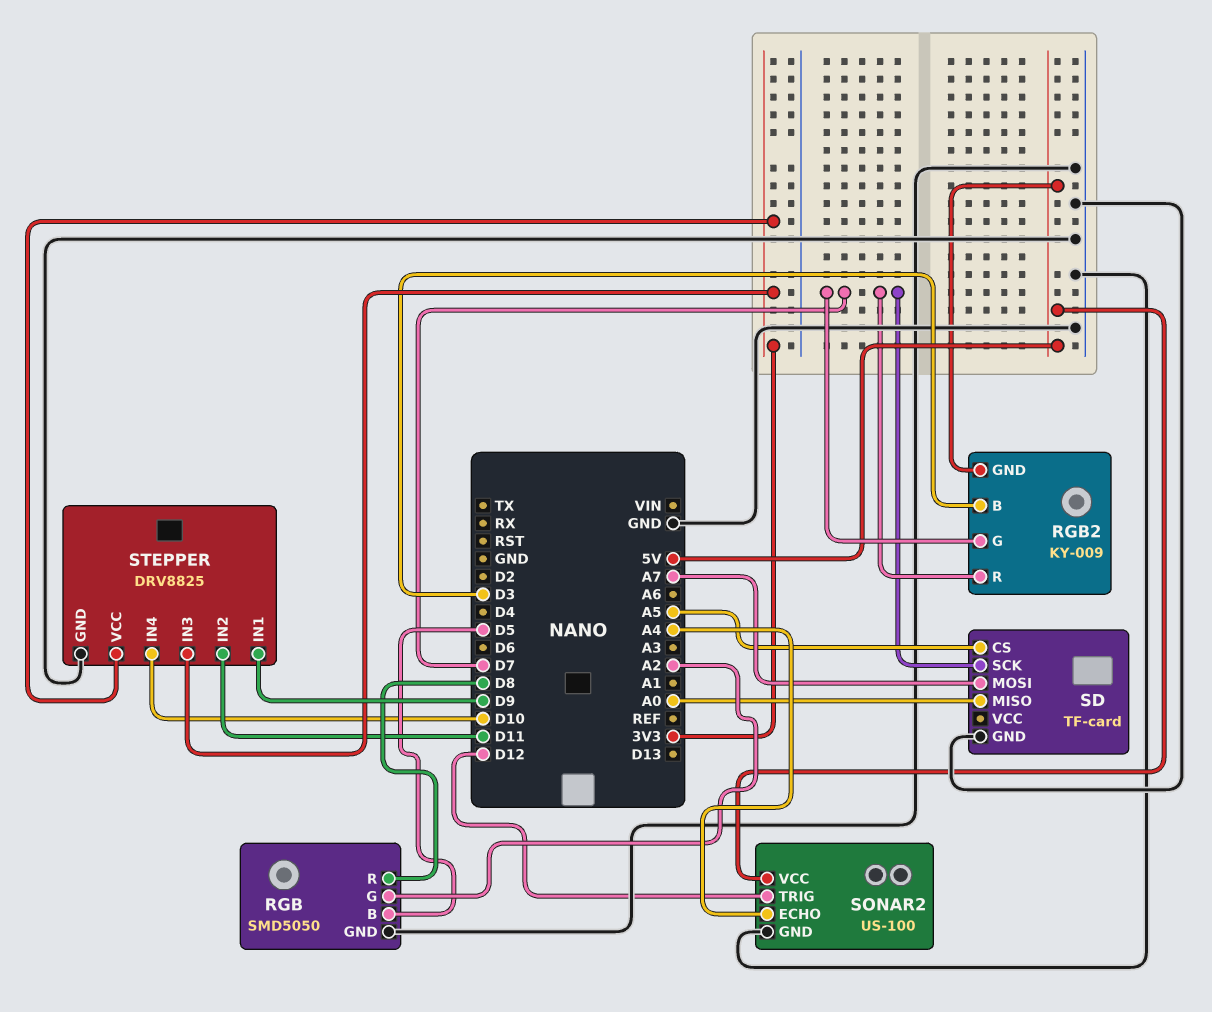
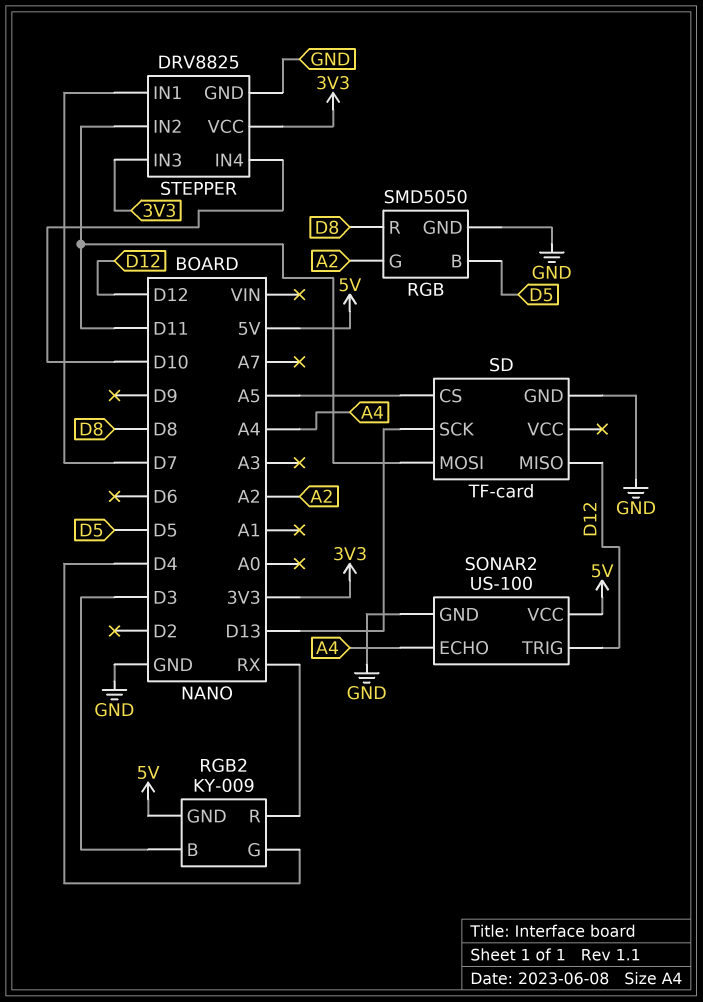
RGB2 pin G: D7 -> D4
RGB2 pin R: D7 -> RX
SD pin MISO: A0 -> D12
SD pin MOSI: A7 -> D11
SD pin SCK: D7 -> D13
STEPPER pin IN1: D9 -> D7

